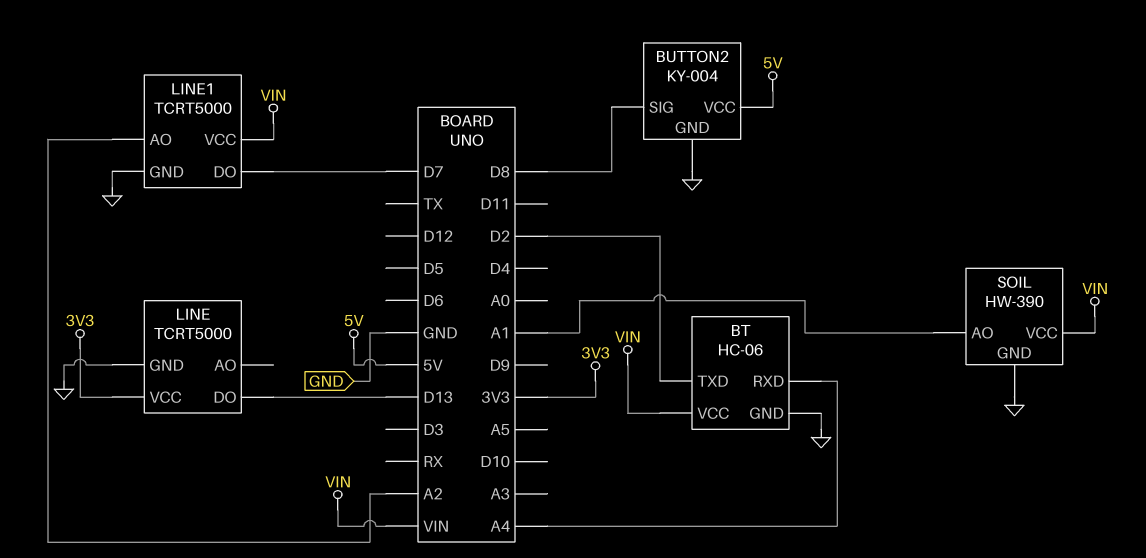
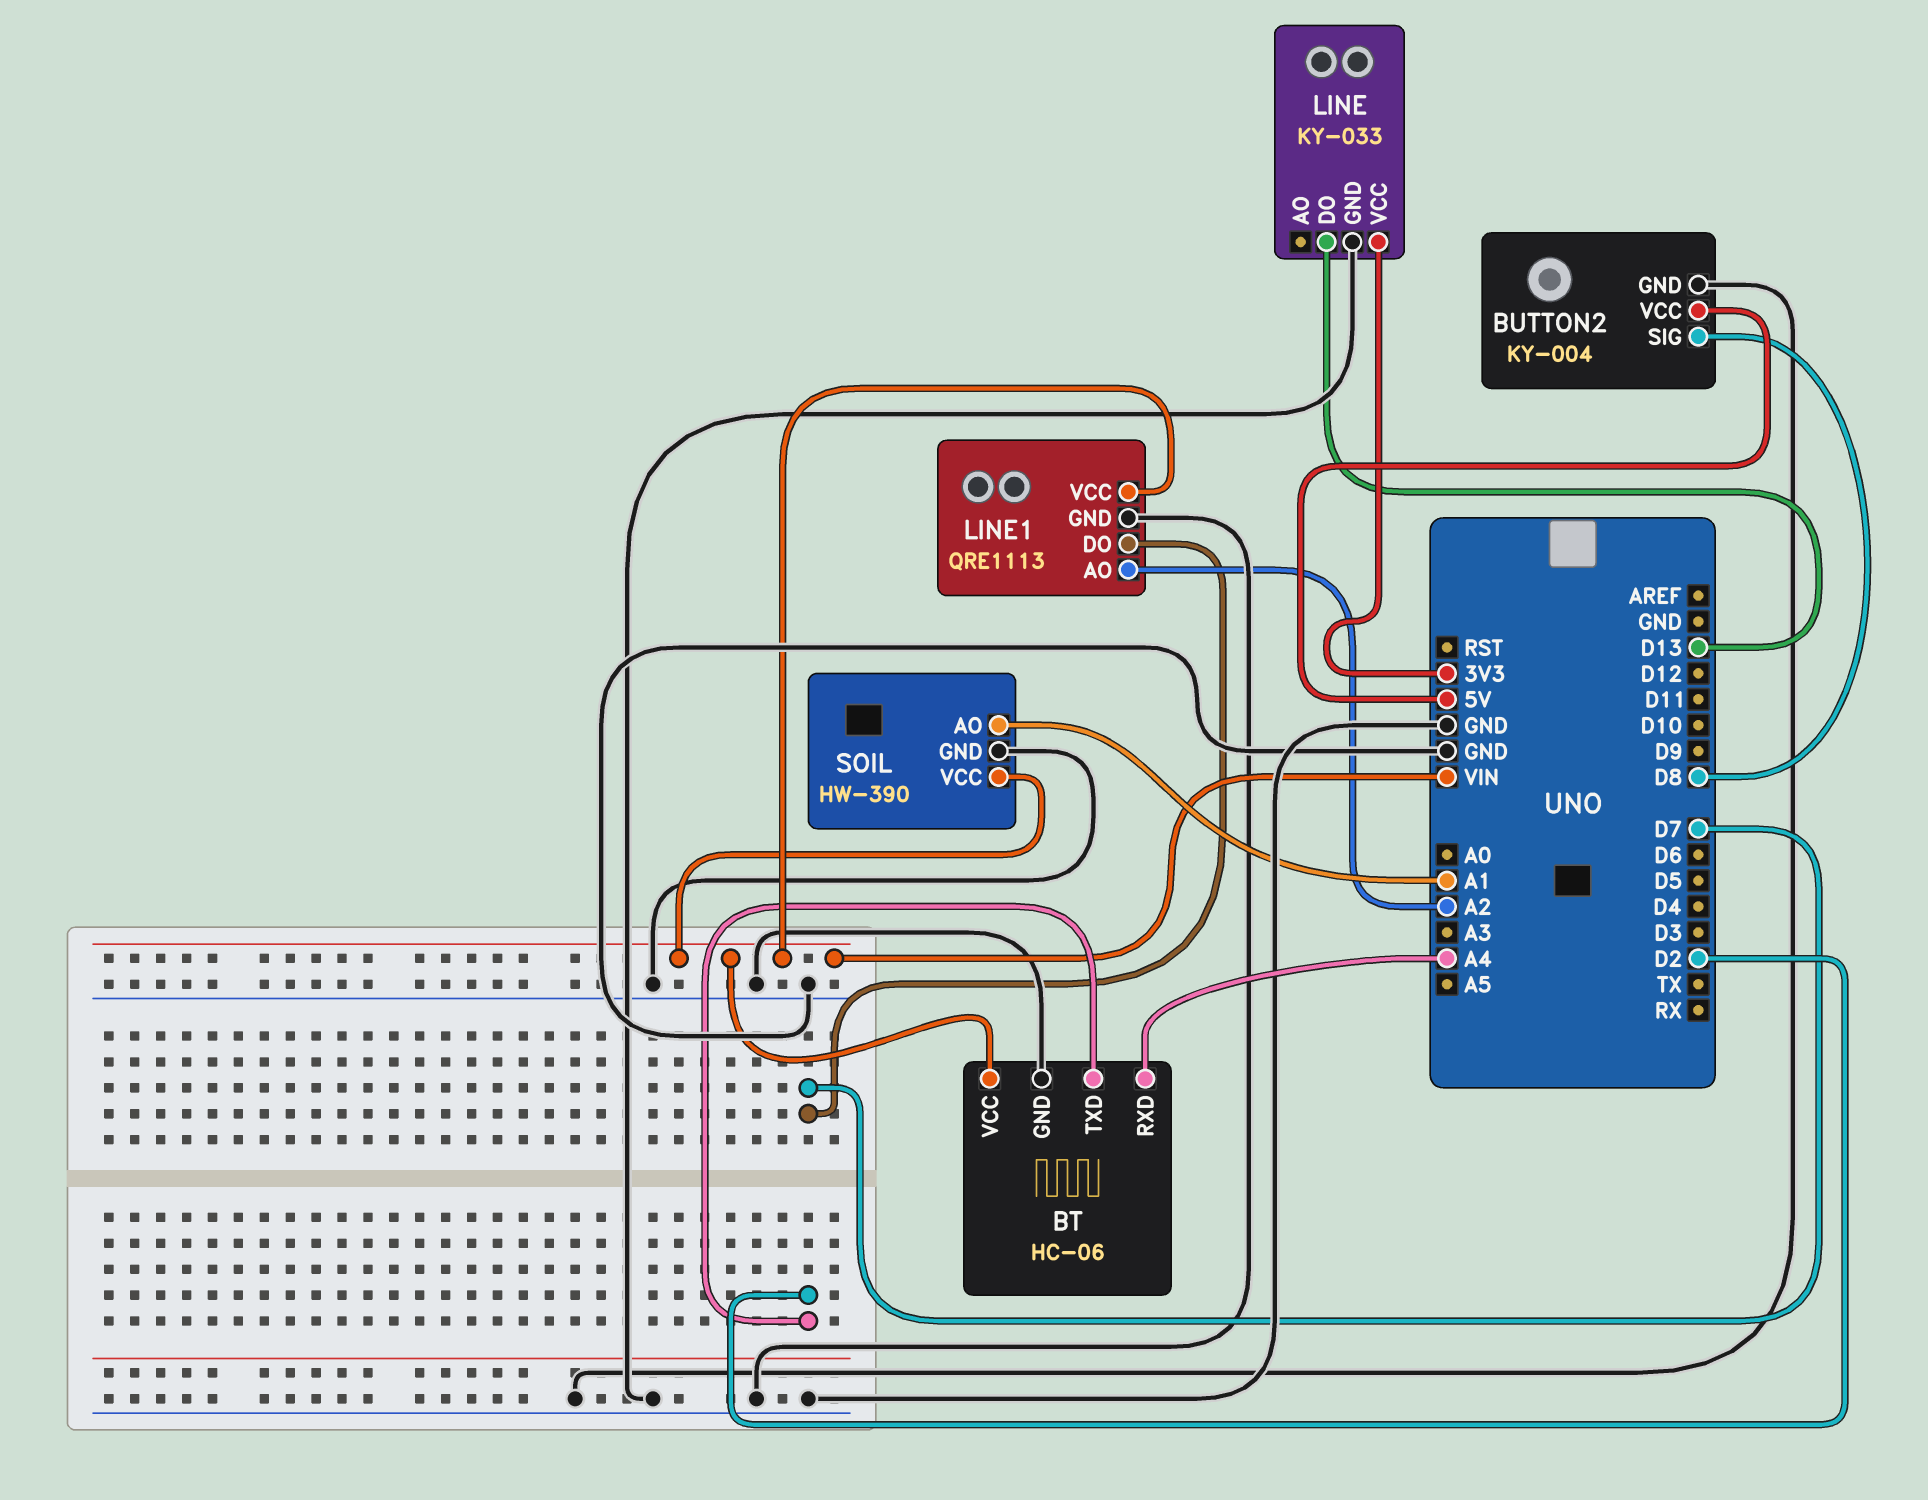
LINE: TCRT5000 -> KY-033
LINE1: TCRT5000 -> QRE1113

